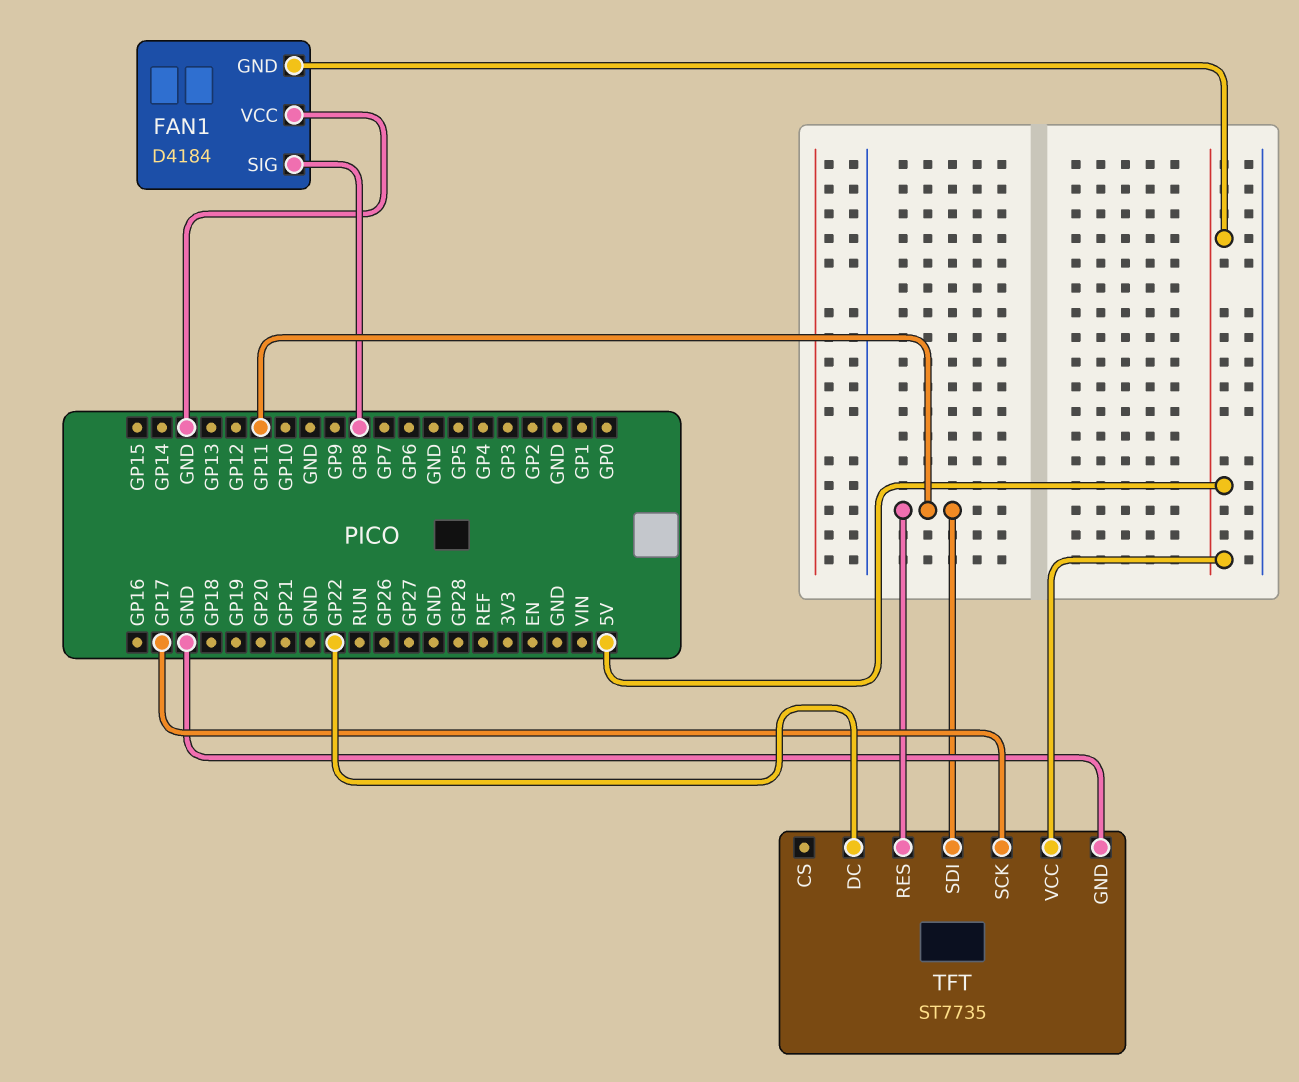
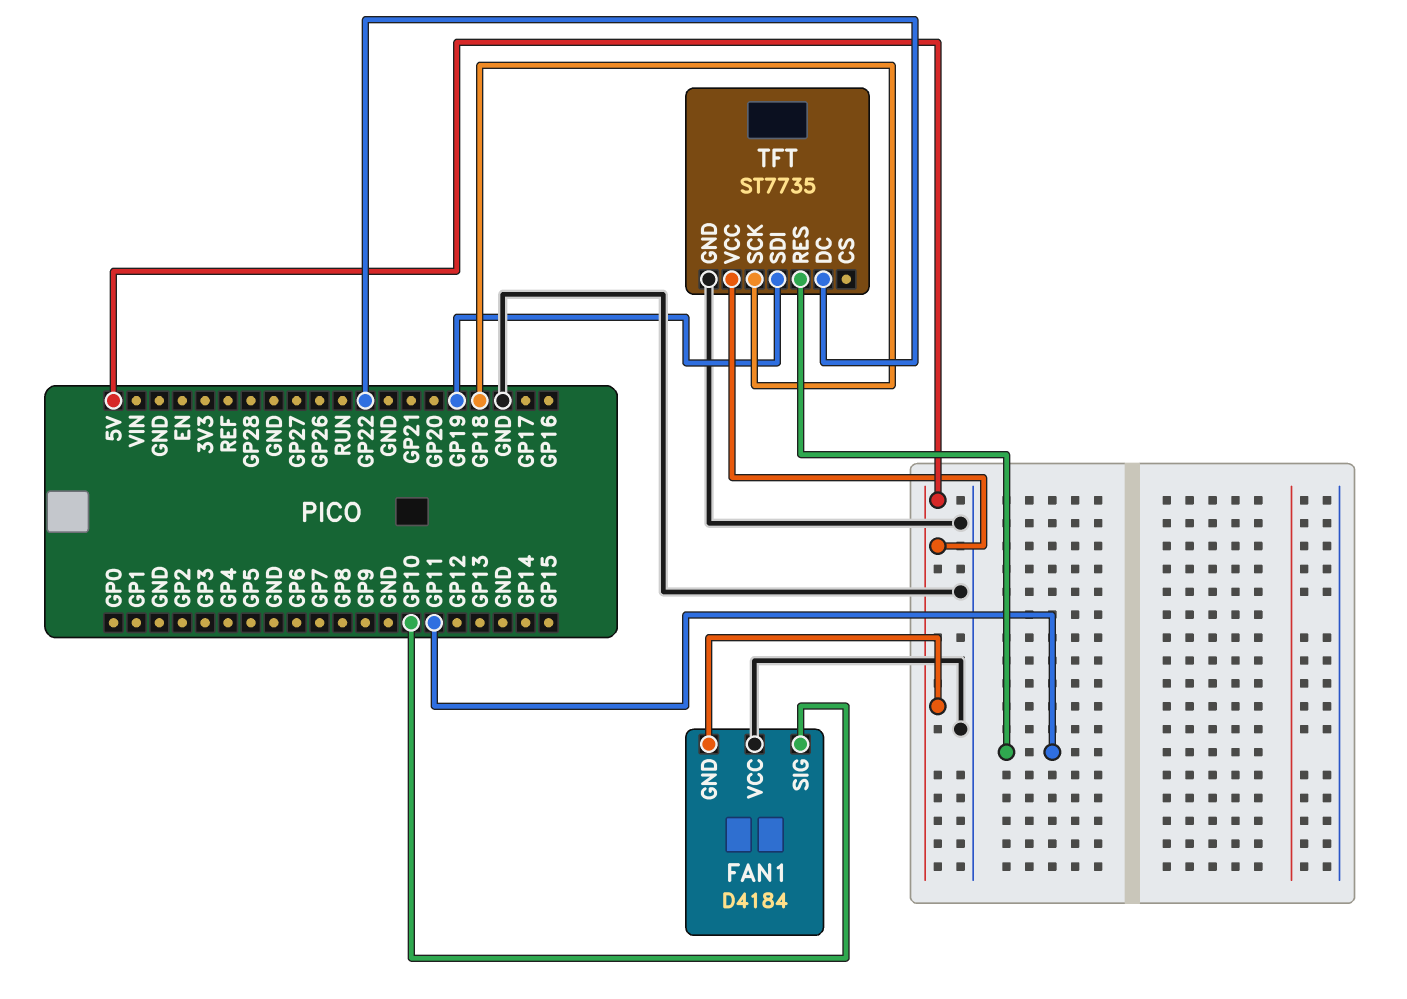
FAN1 pin SIG: GP8 -> GP10
TFT pin SCK: GP17 -> GP18
TFT pin SDI: GP11 -> GP19

